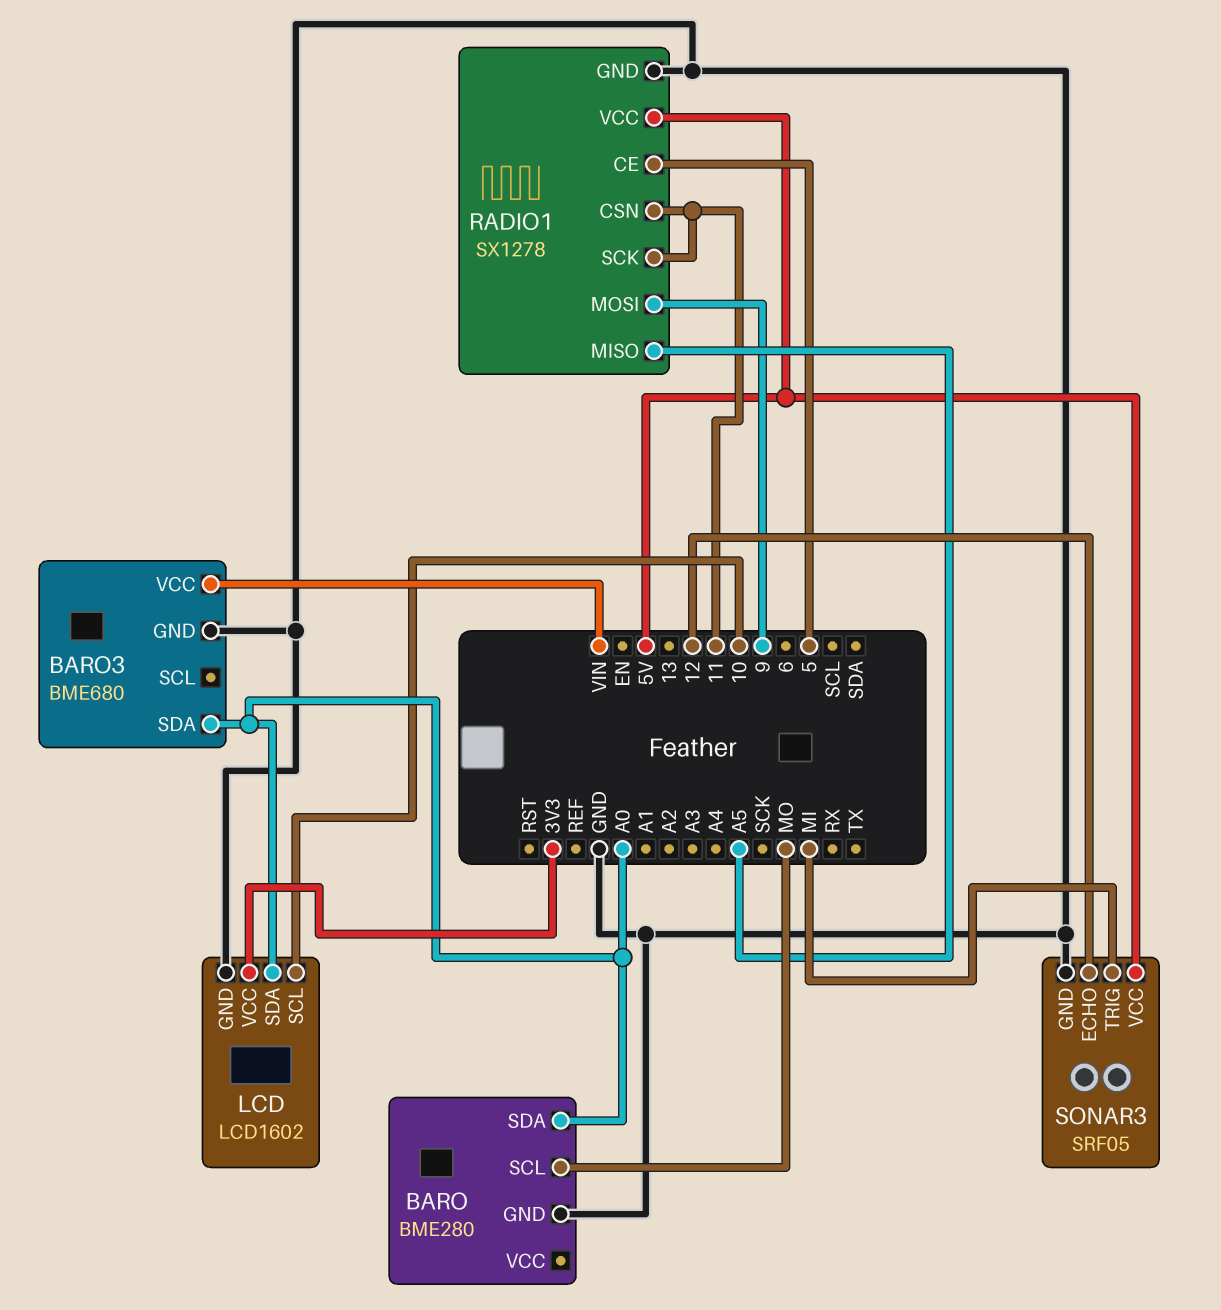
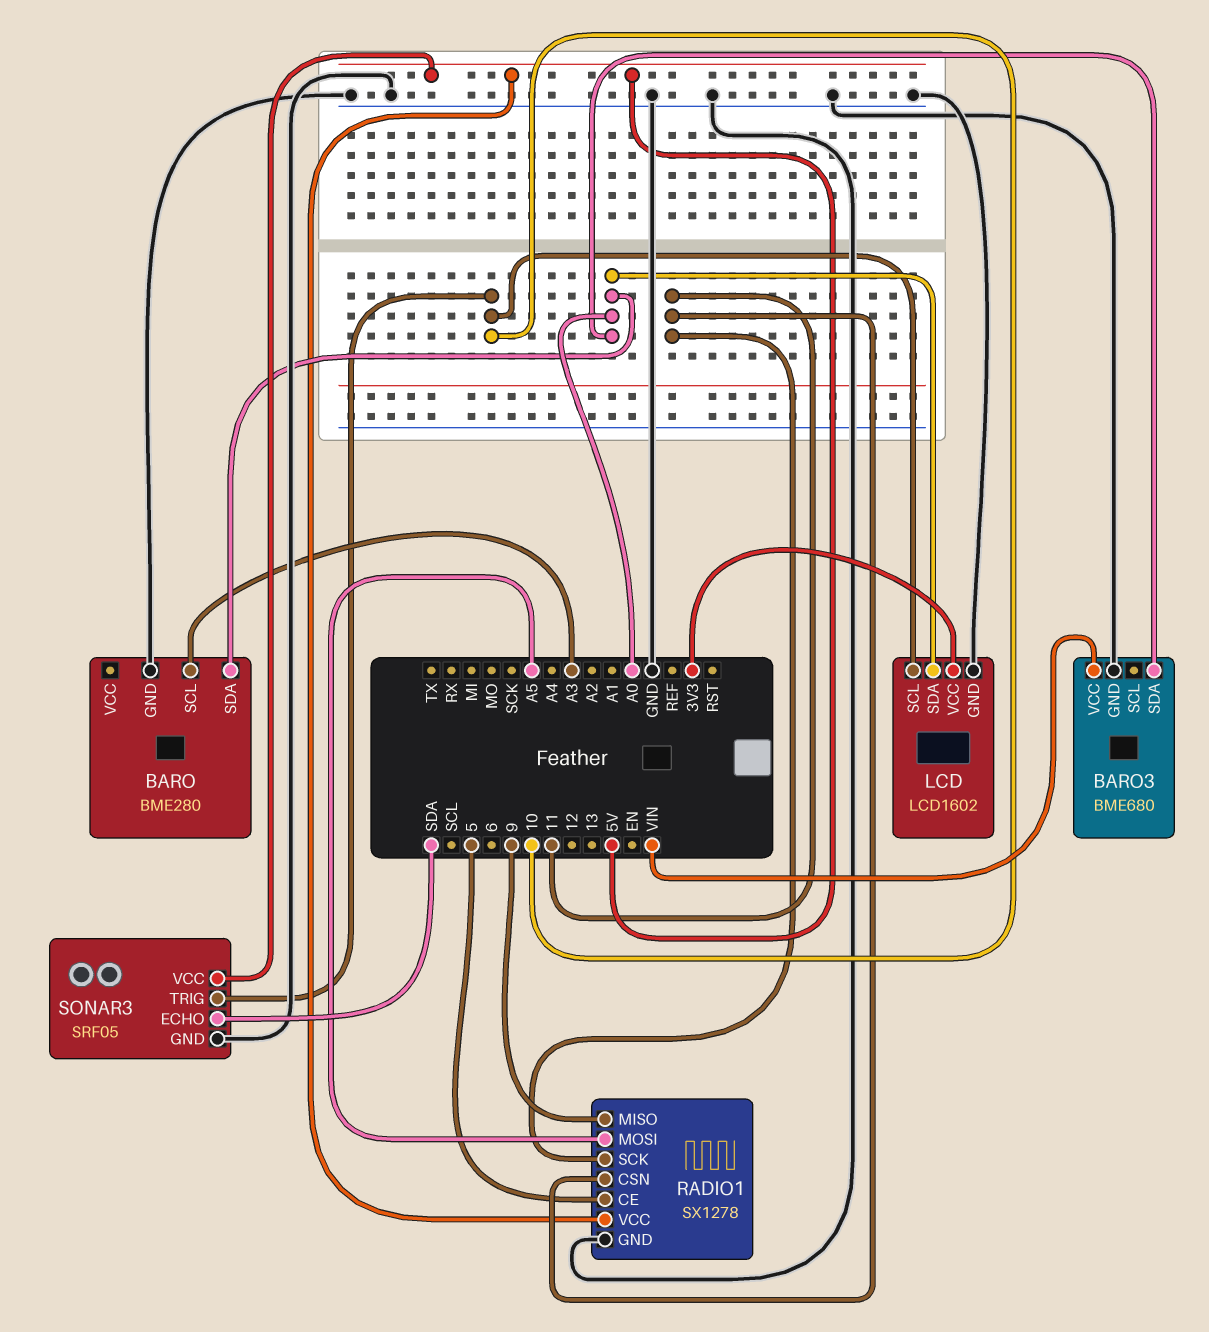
BARO pin SCL: MO -> A3
RADIO1 pin MISO: A5 -> 9
RADIO1 pin MOSI: 9 -> A5
SONAR3 pin ECHO: 12 -> SDA
SONAR3 pin TRIG: MI -> 10

